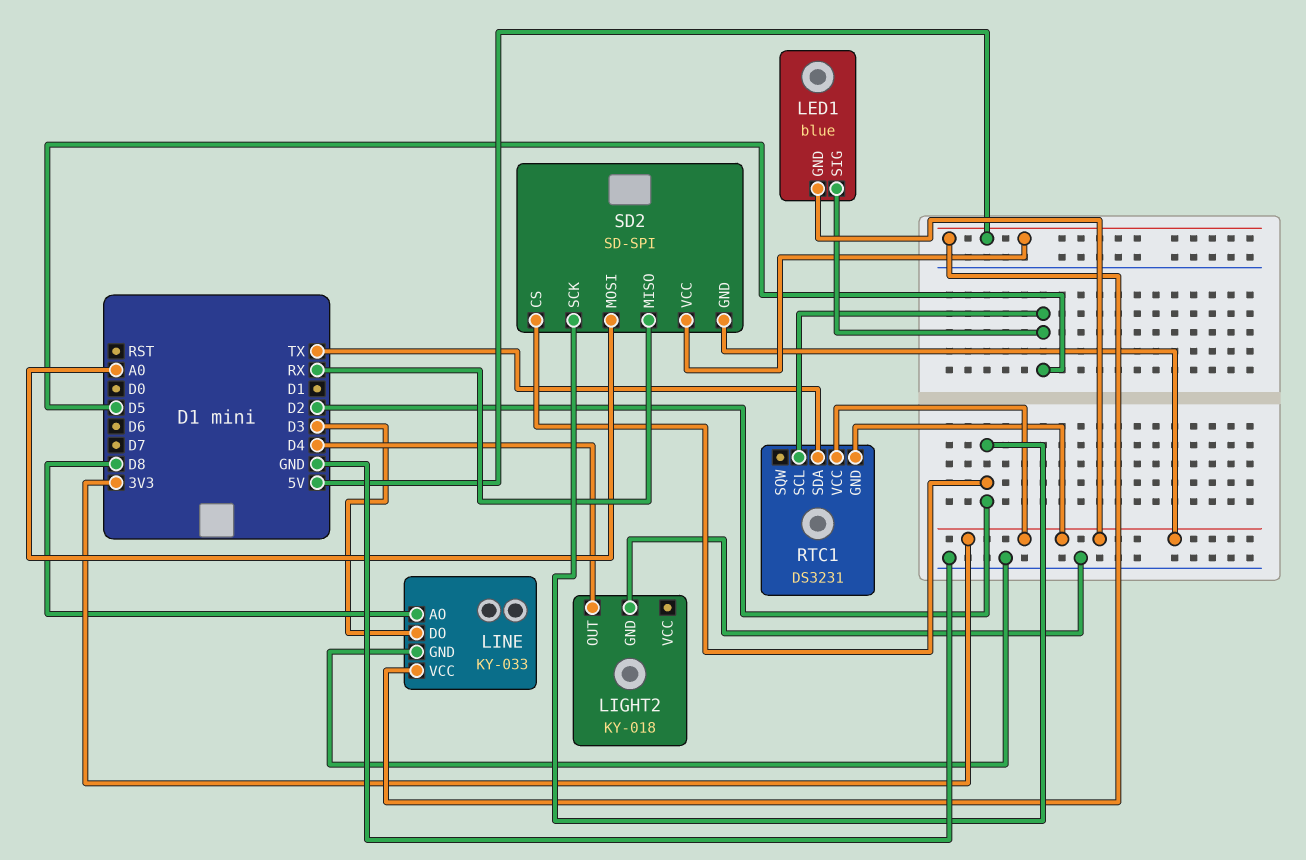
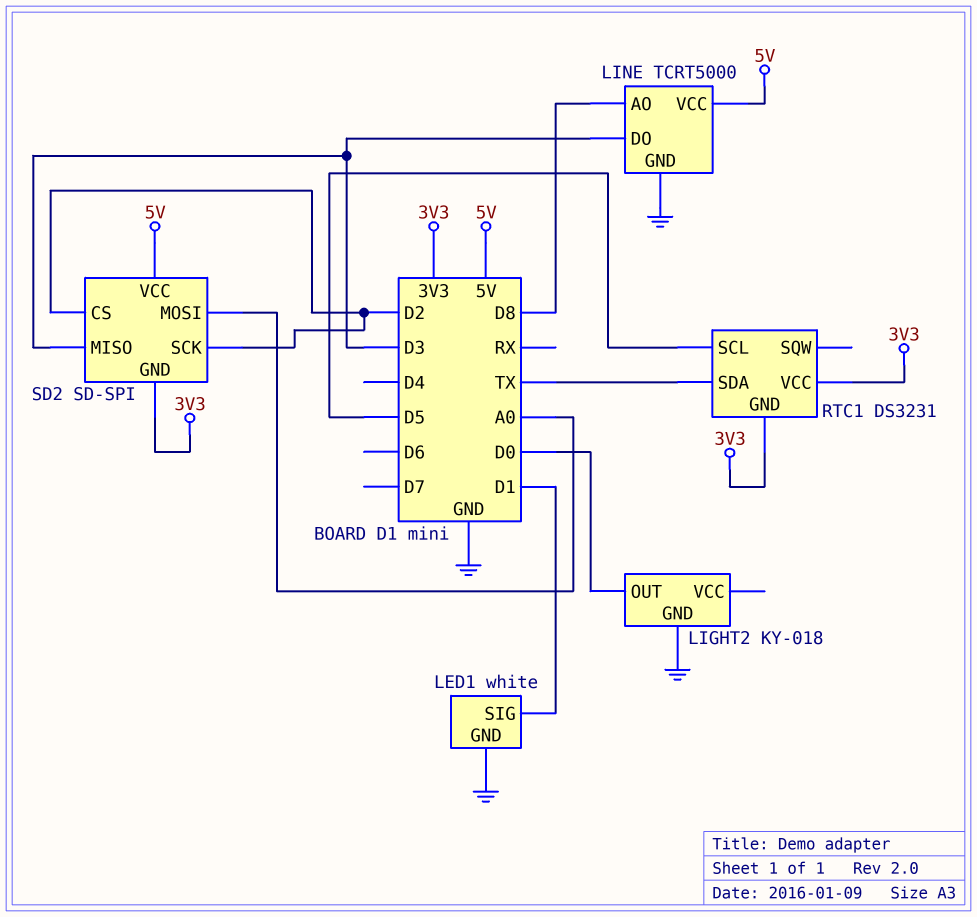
LED1: blue -> white
LED1 pin GND: 3V3 -> GND
LED1 pin SIG: D5 -> D1
LIGHT2 pin OUT: D4 -> D0
LINE: KY-033 -> TCRT5000
SD2 pin MISO: RX -> D3

